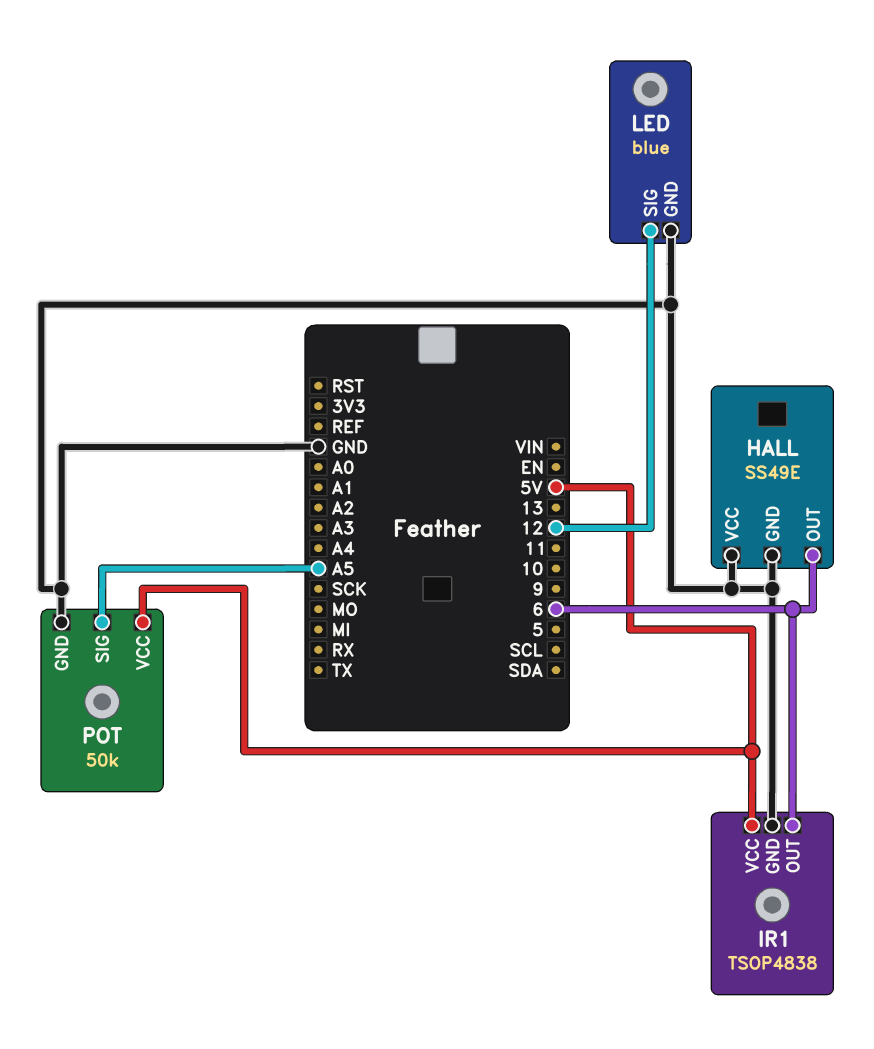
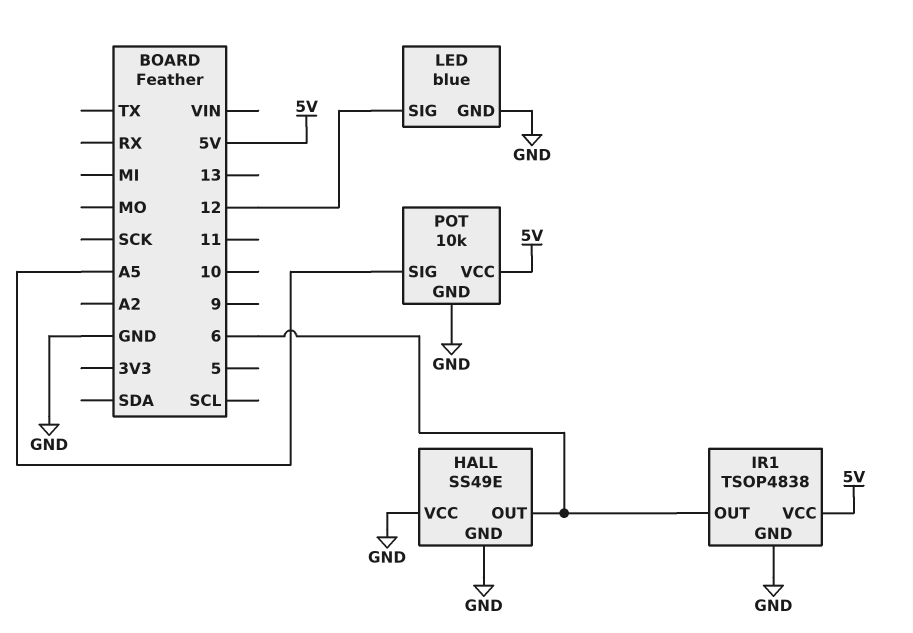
POT: 50k -> 10k

